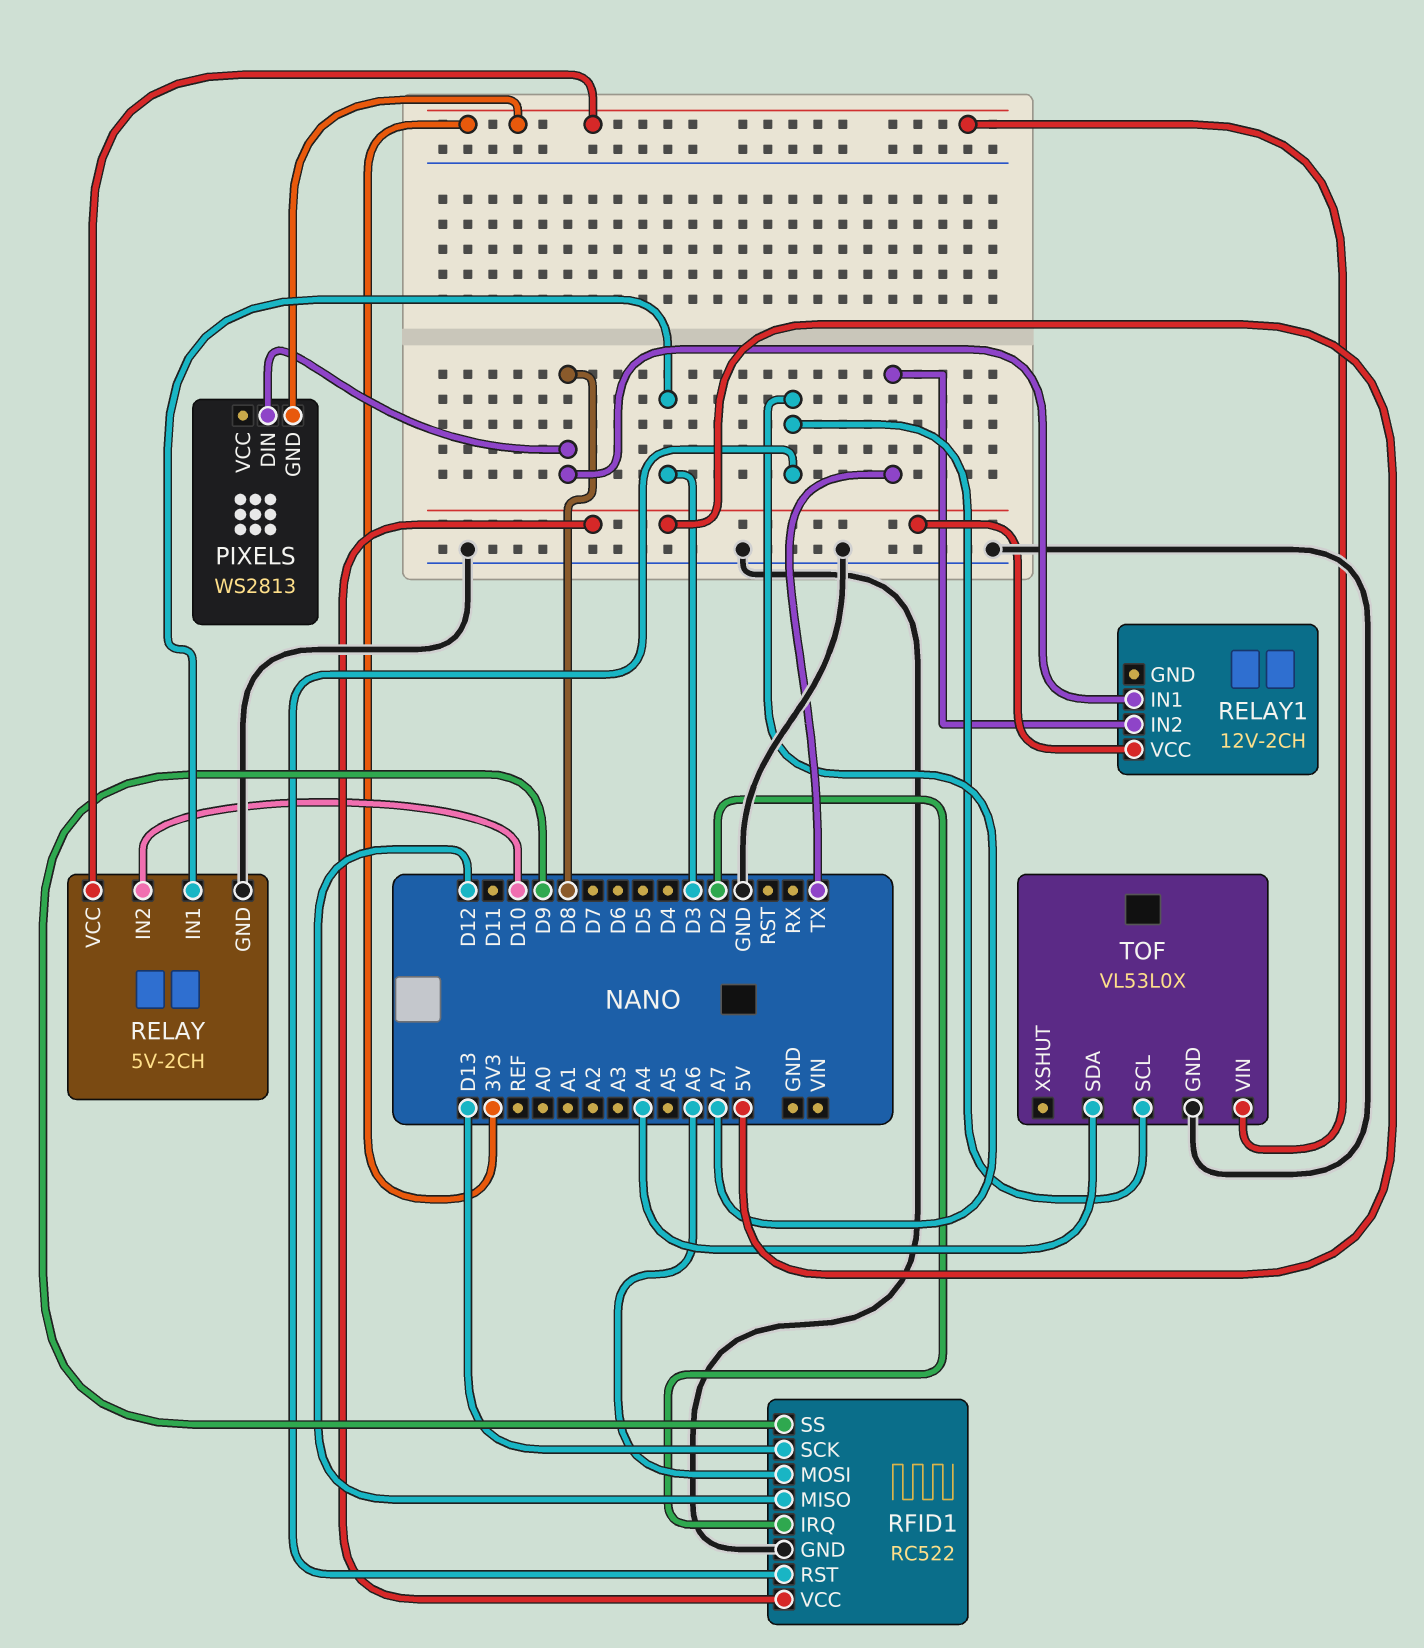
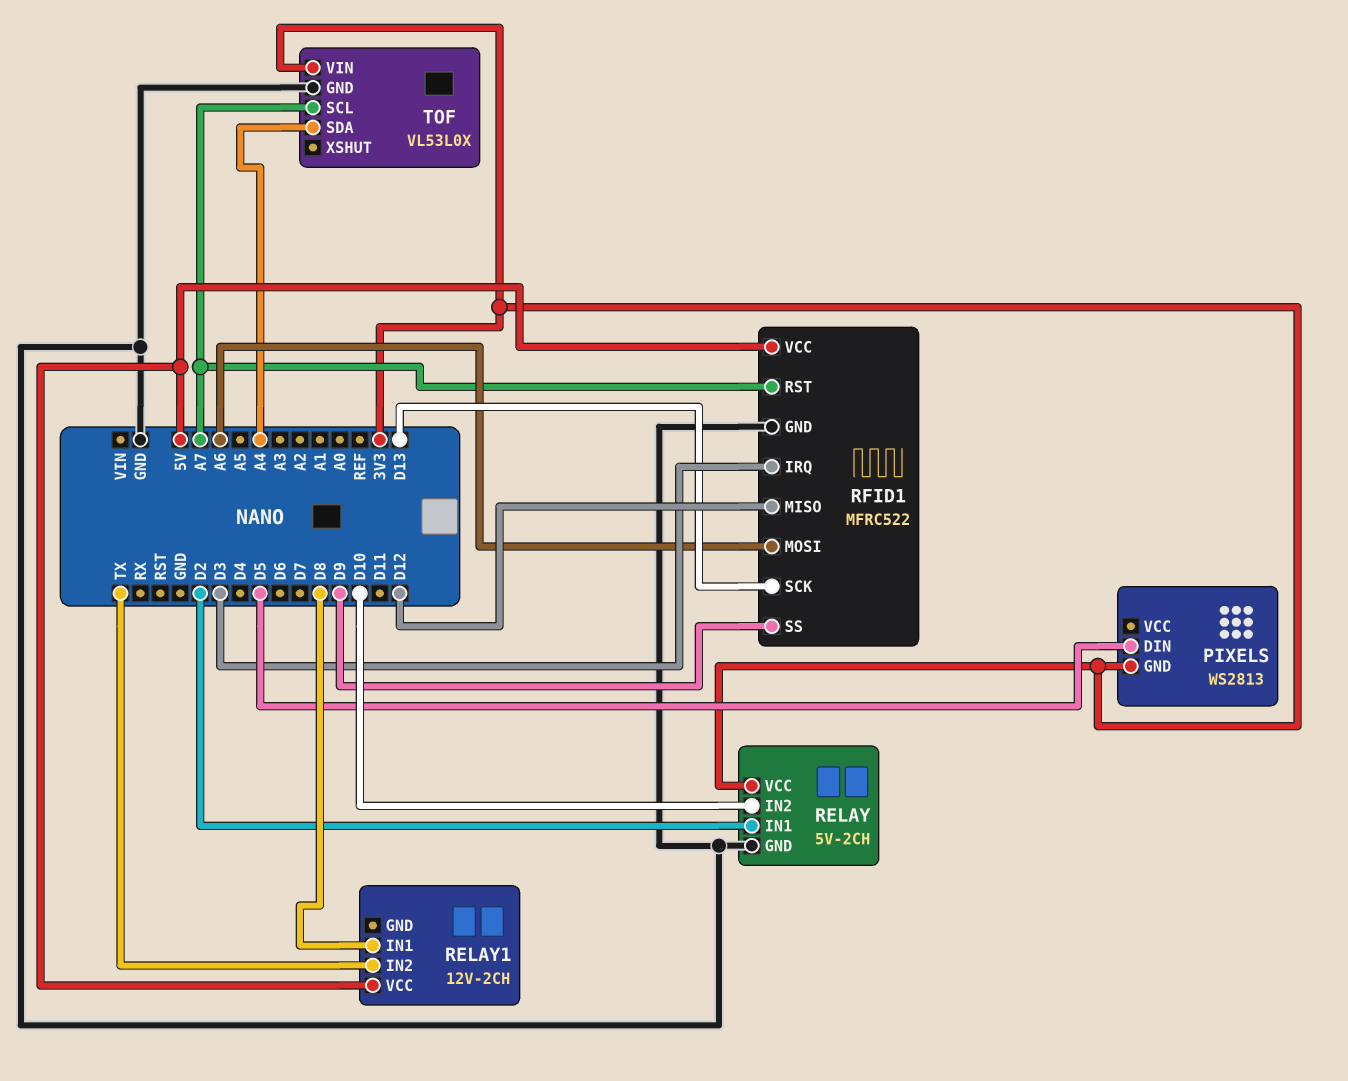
PIXELS pin DIN: D8 -> D5
RELAY pin IN1: D3 -> D2
RFID1: RC522 -> MFRC522
RFID1 pin IRQ: D2 -> D3

